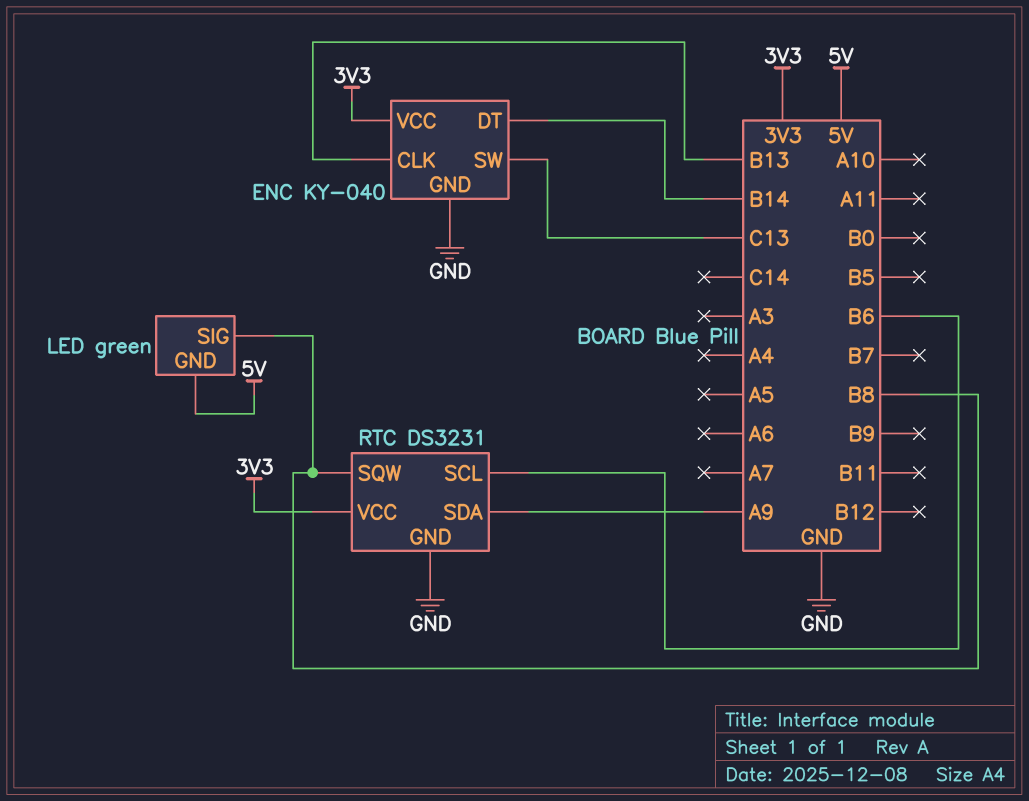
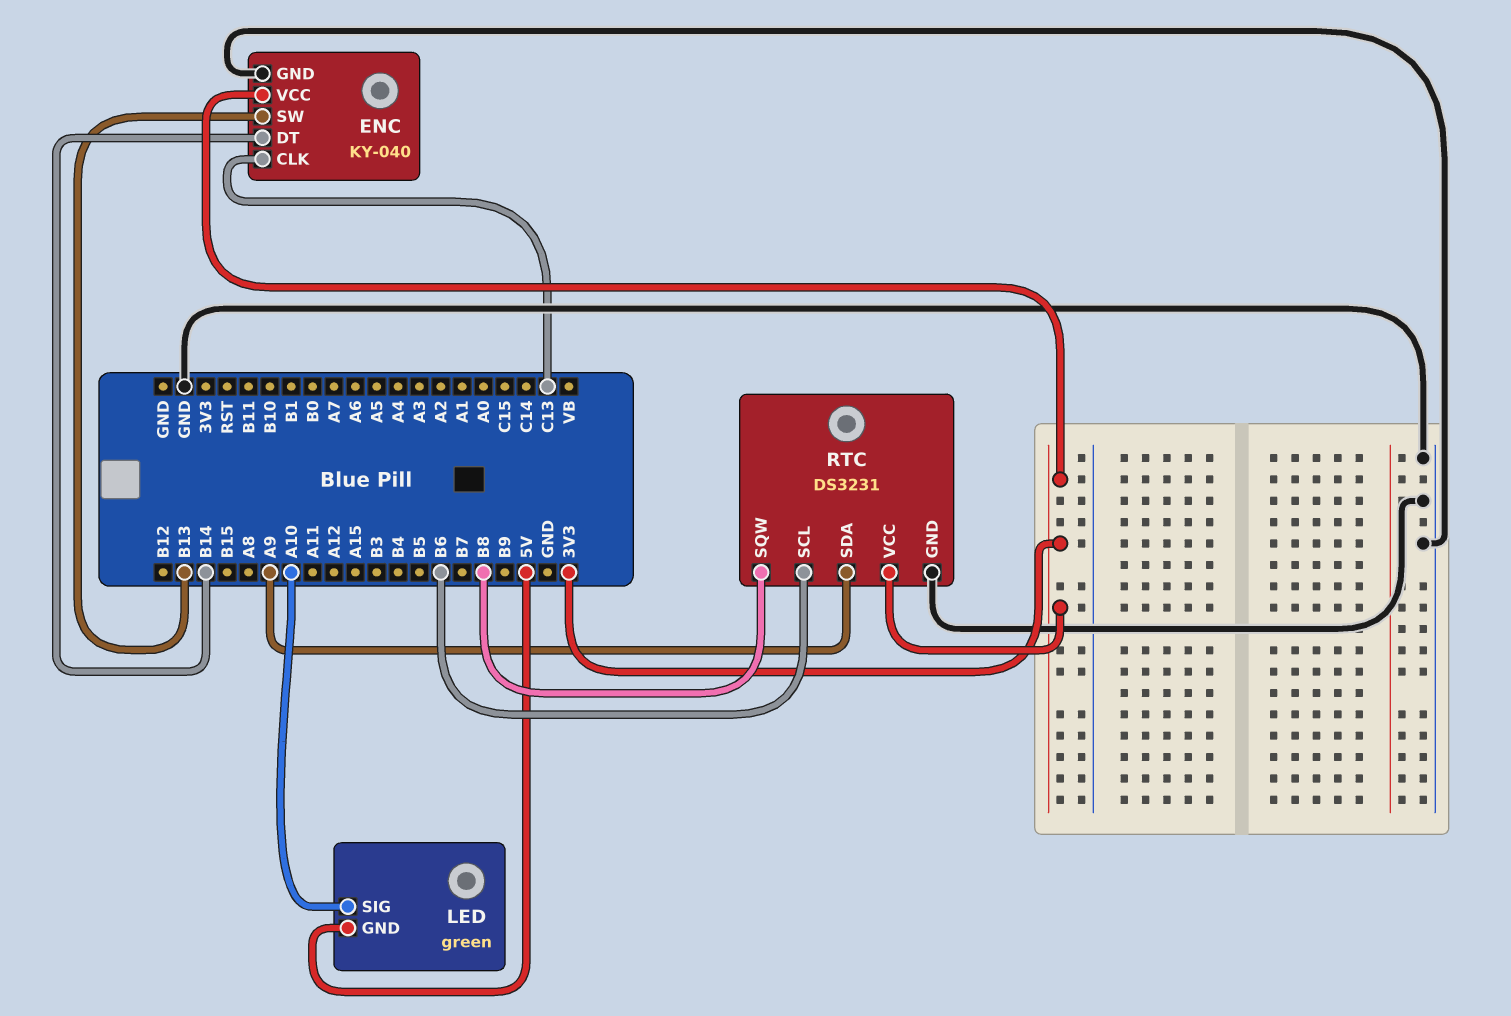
ENC pin CLK: B13 -> C13
ENC pin SW: C13 -> B13
LED pin SIG: B8 -> A10

